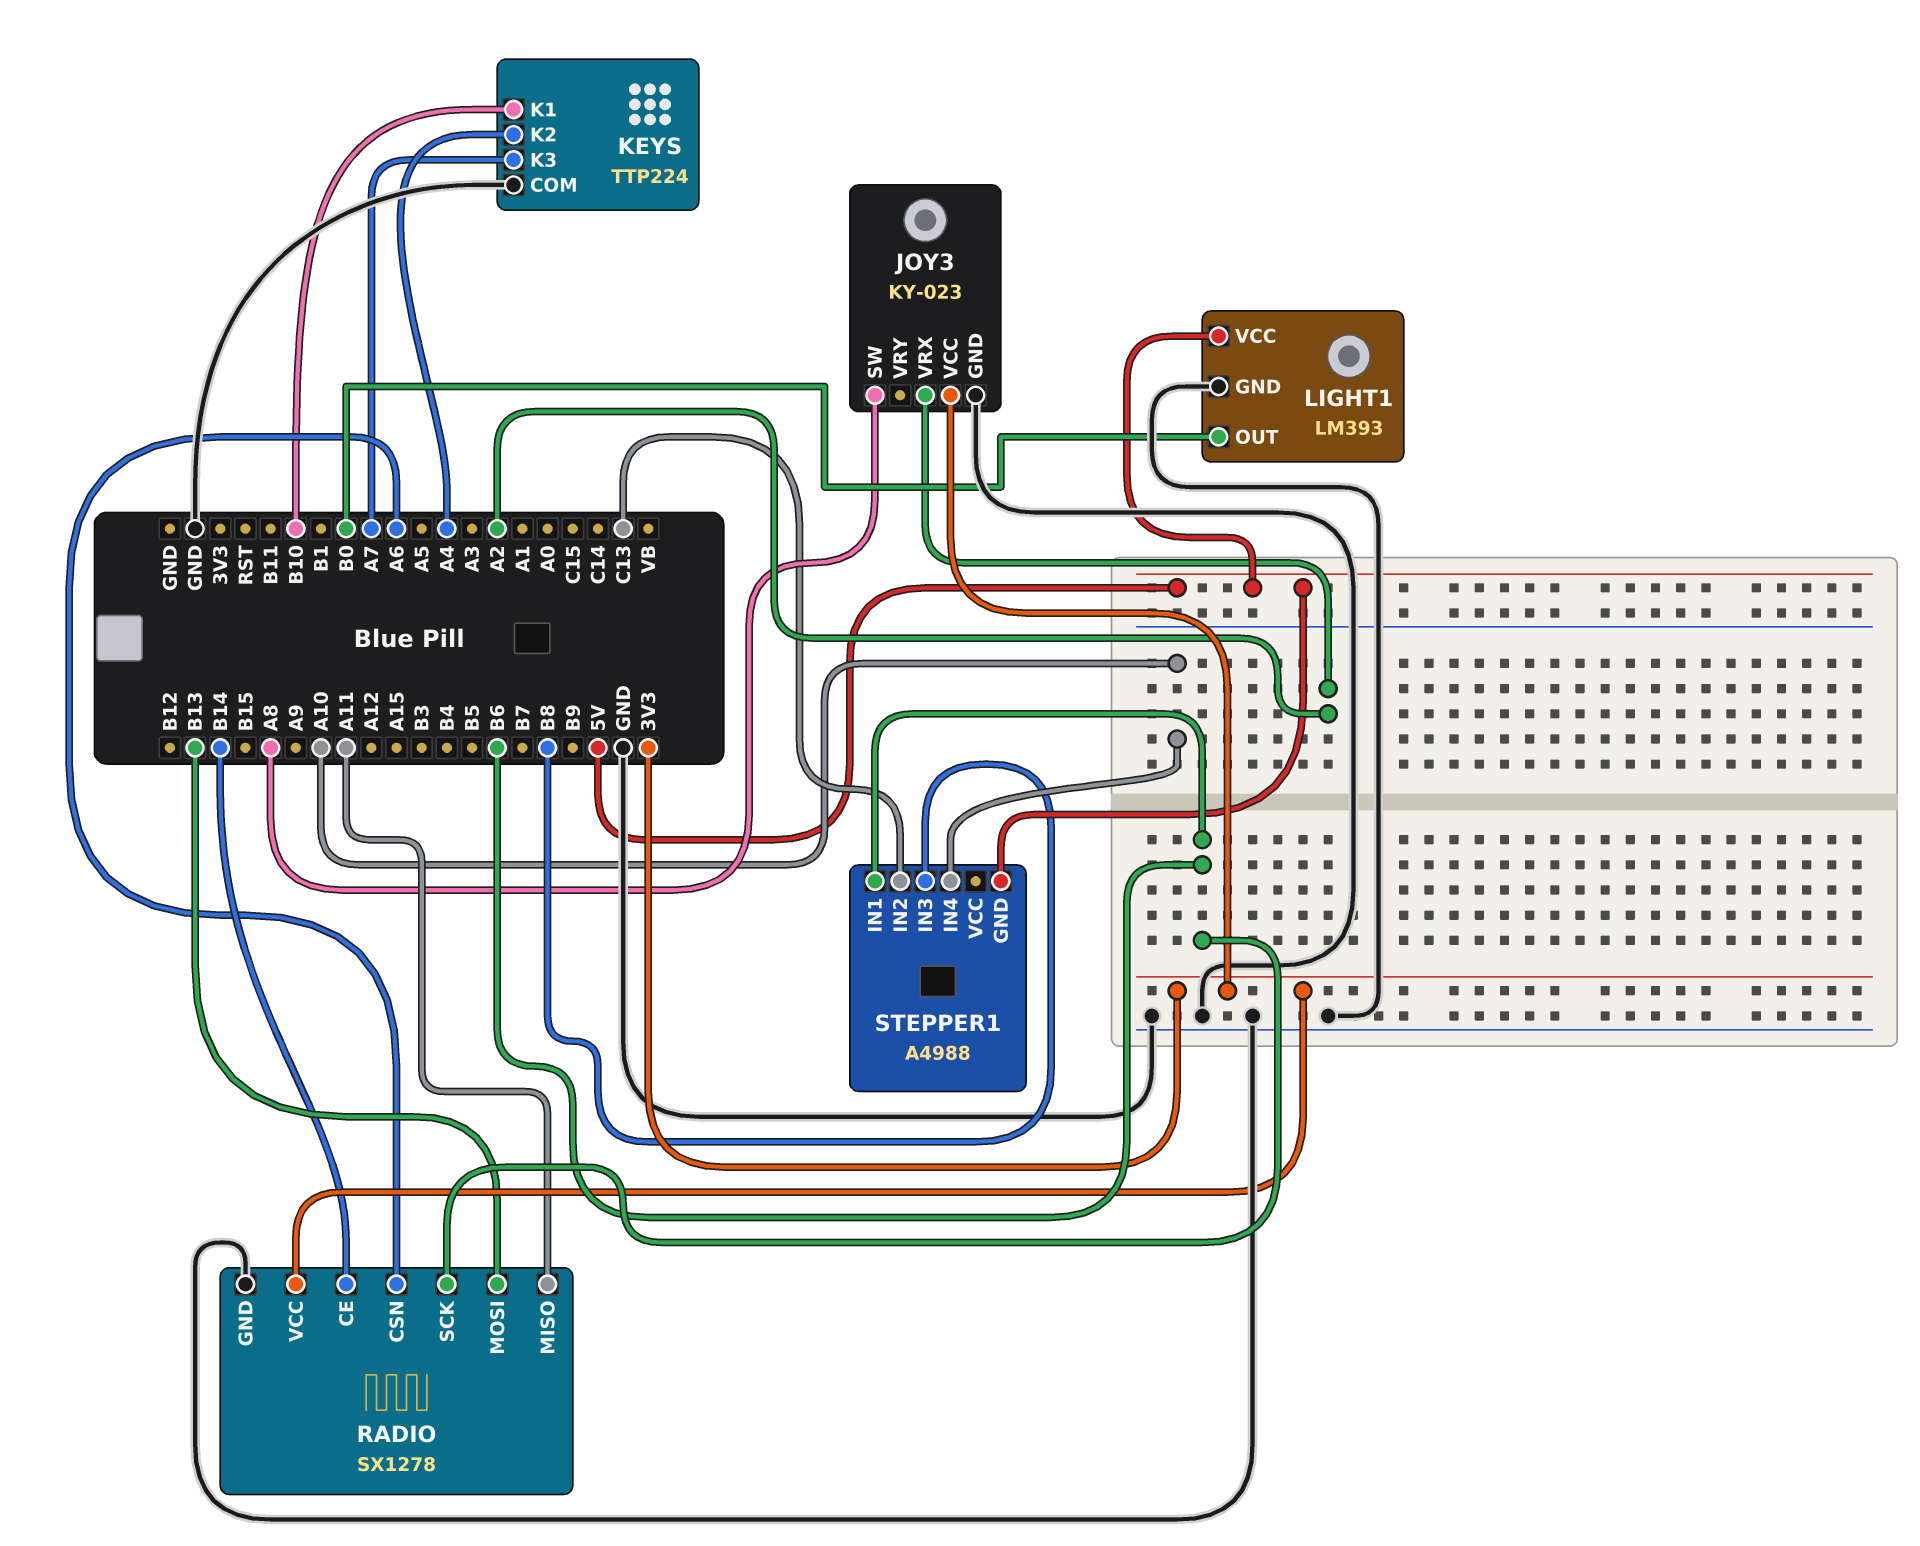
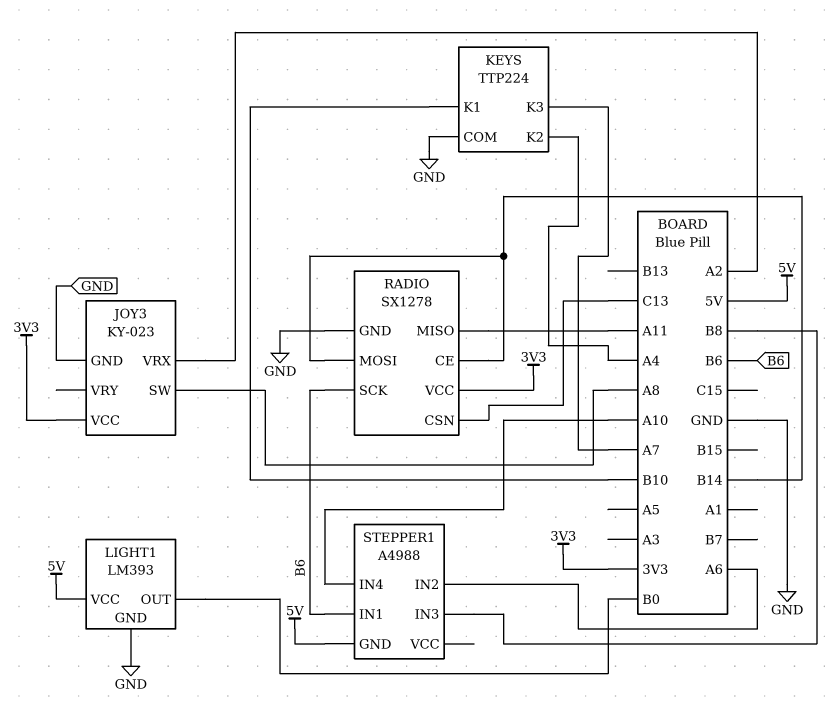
RADIO pin CSN: A6 -> C13
RADIO pin MOSI: B13 -> B14
STEPPER1 pin IN2: C13 -> A6

